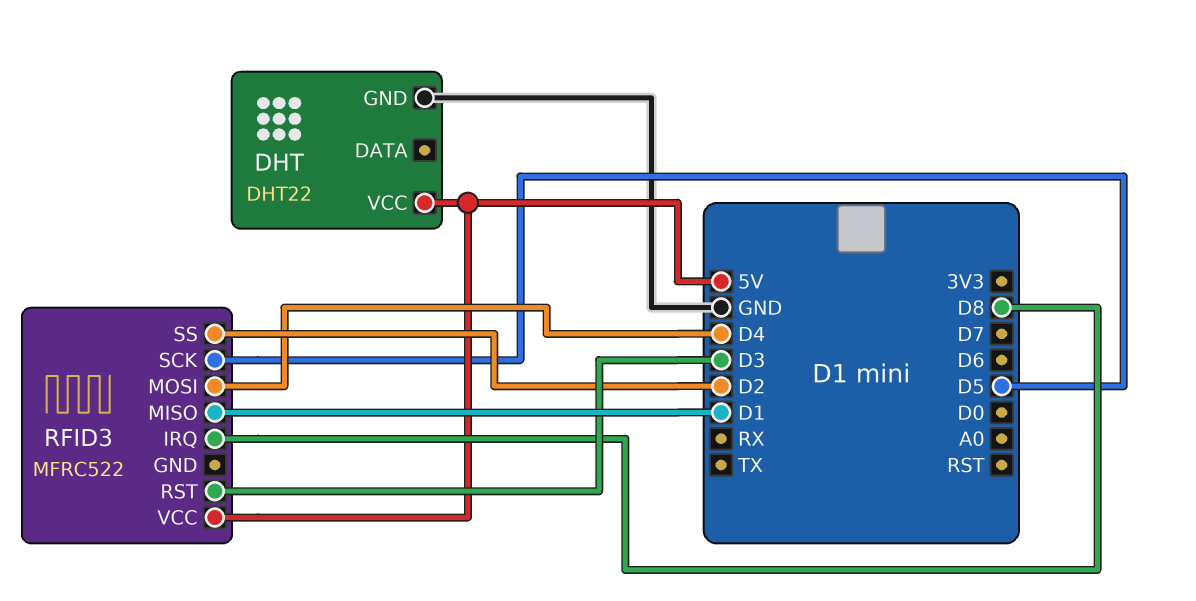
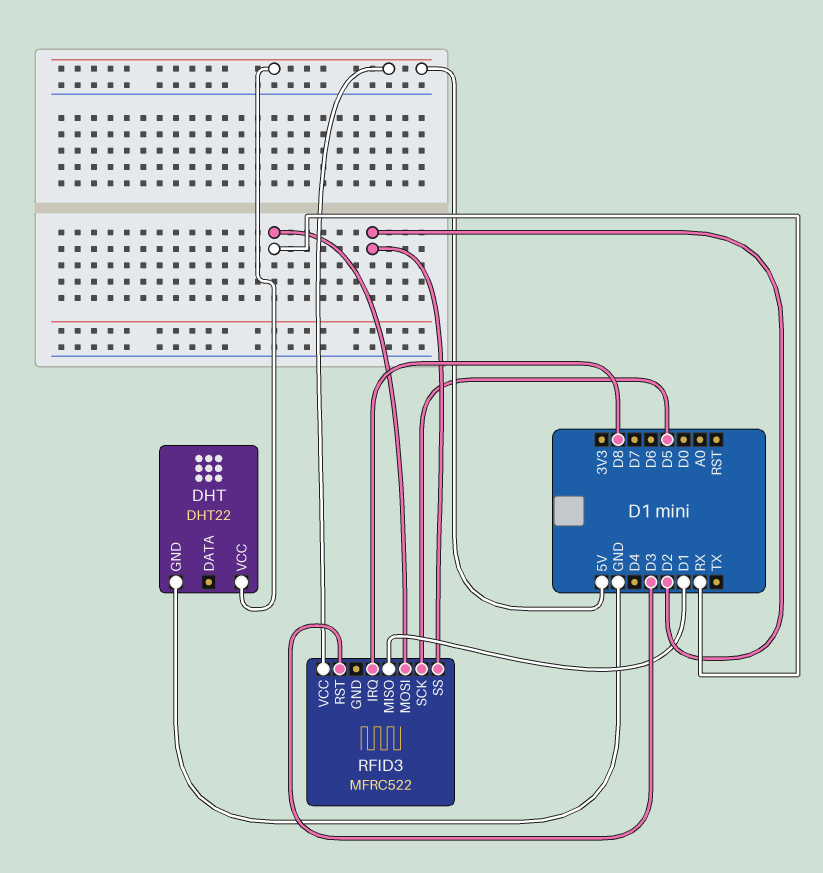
RFID3 pin MOSI: D4 -> RX

